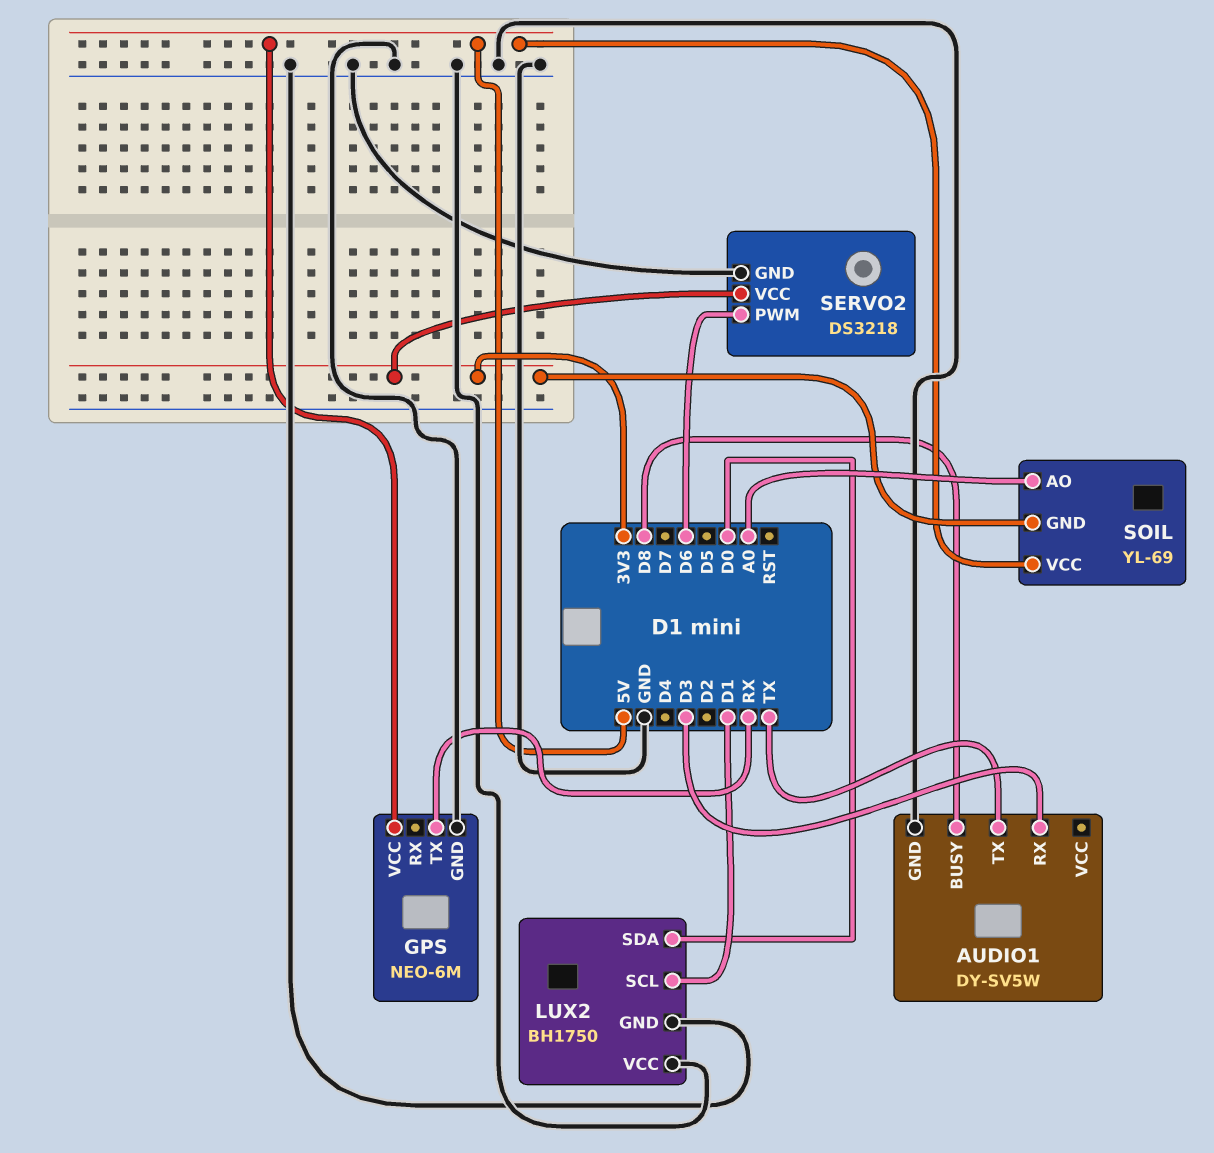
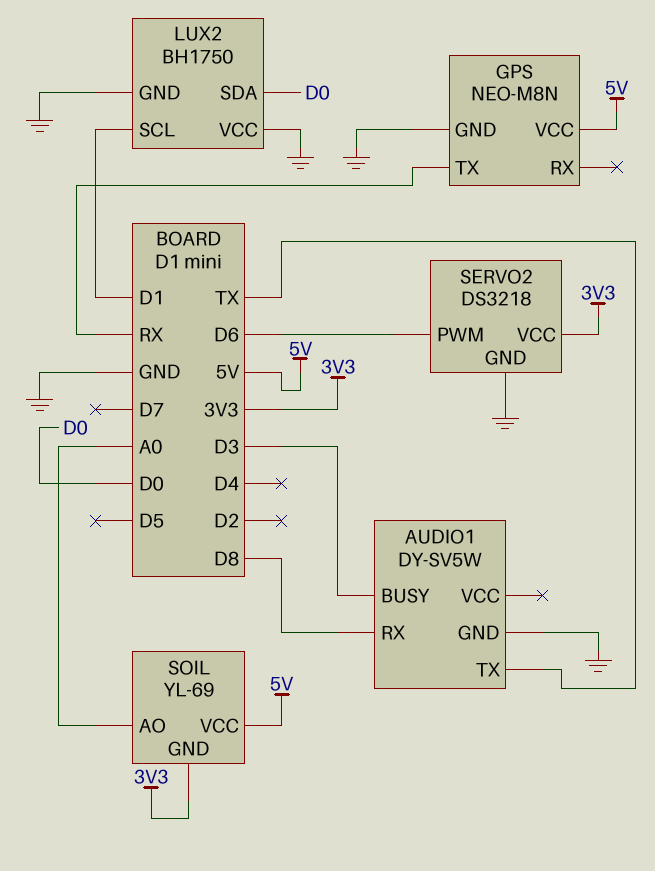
AUDIO1 pin BUSY: D8 -> D3
AUDIO1 pin RX: D3 -> D8
GPS: NEO-6M -> NEO-M8N

